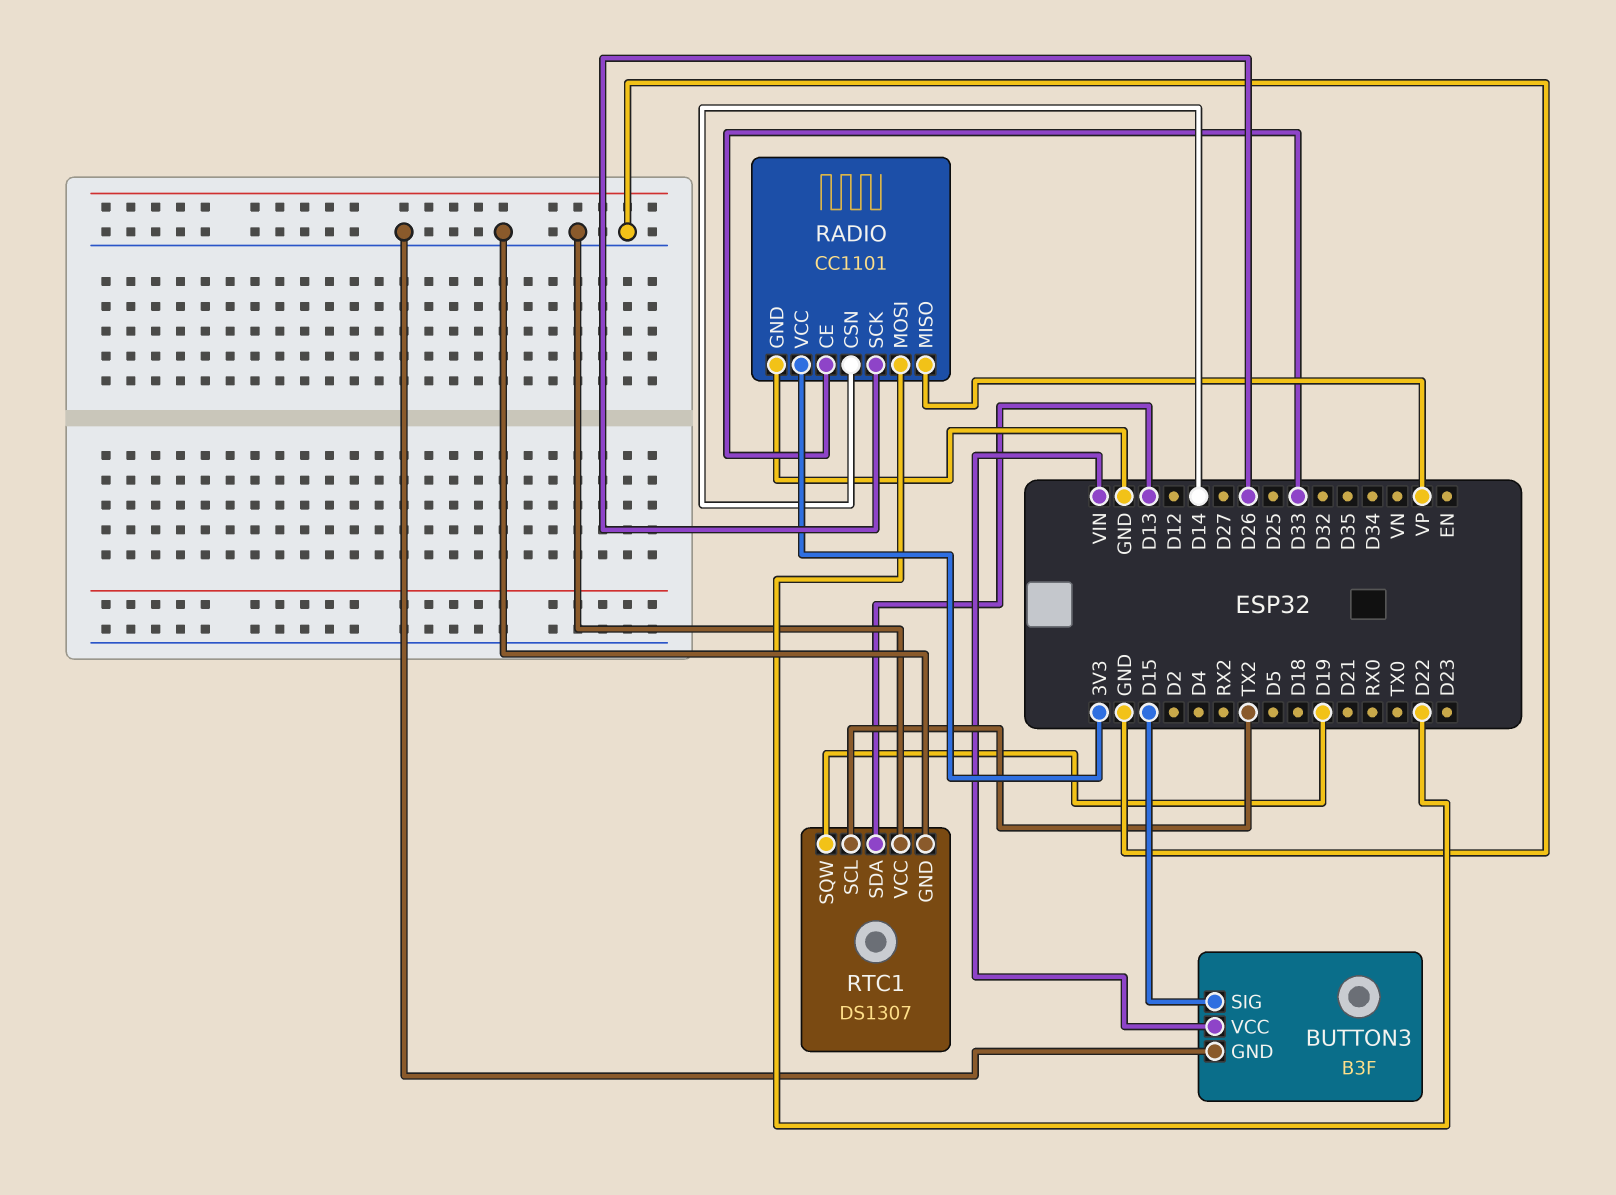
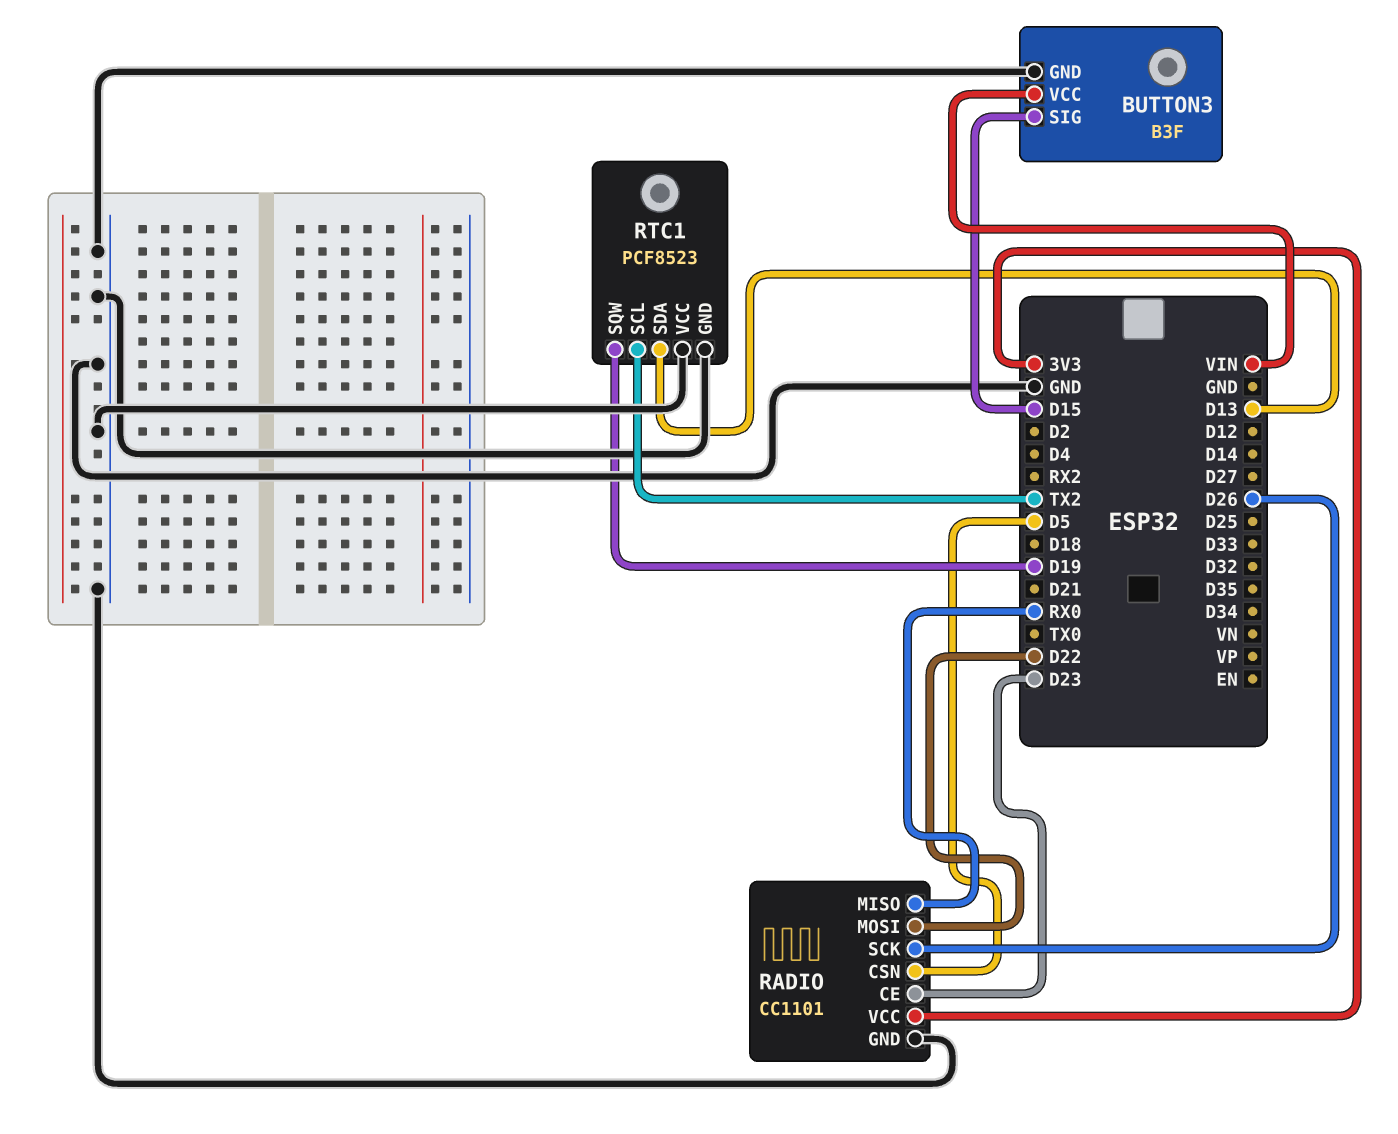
RADIO pin CE: D33 -> D23
RADIO pin CSN: D14 -> D5
RADIO pin MISO: VP -> RX0
RTC1: DS1307 -> PCF8523

